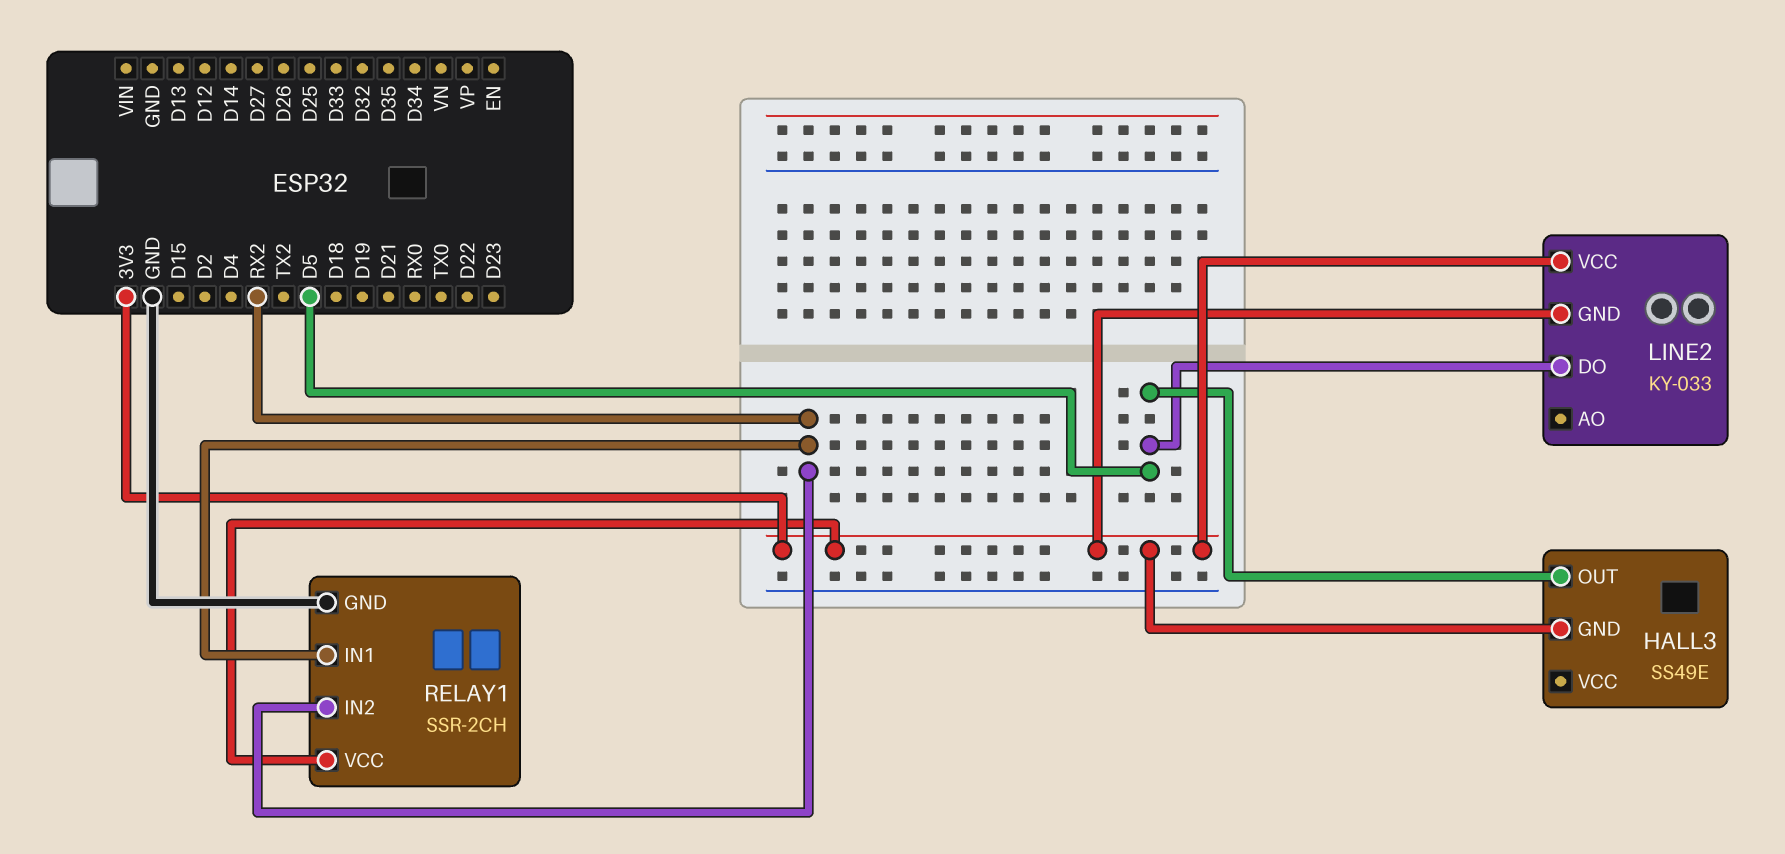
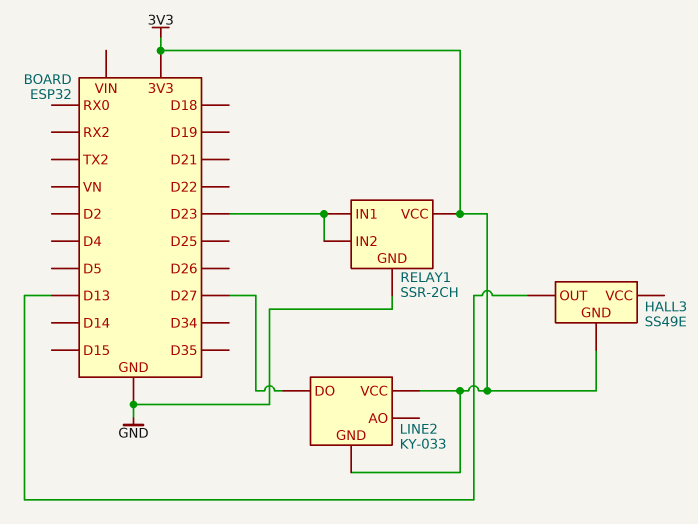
HALL3 pin OUT: D5 -> D13
LINE2 pin DO: D5 -> D27
RELAY1 pin IN1: RX2 -> D23
RELAY1 pin IN2: RX2 -> D23

